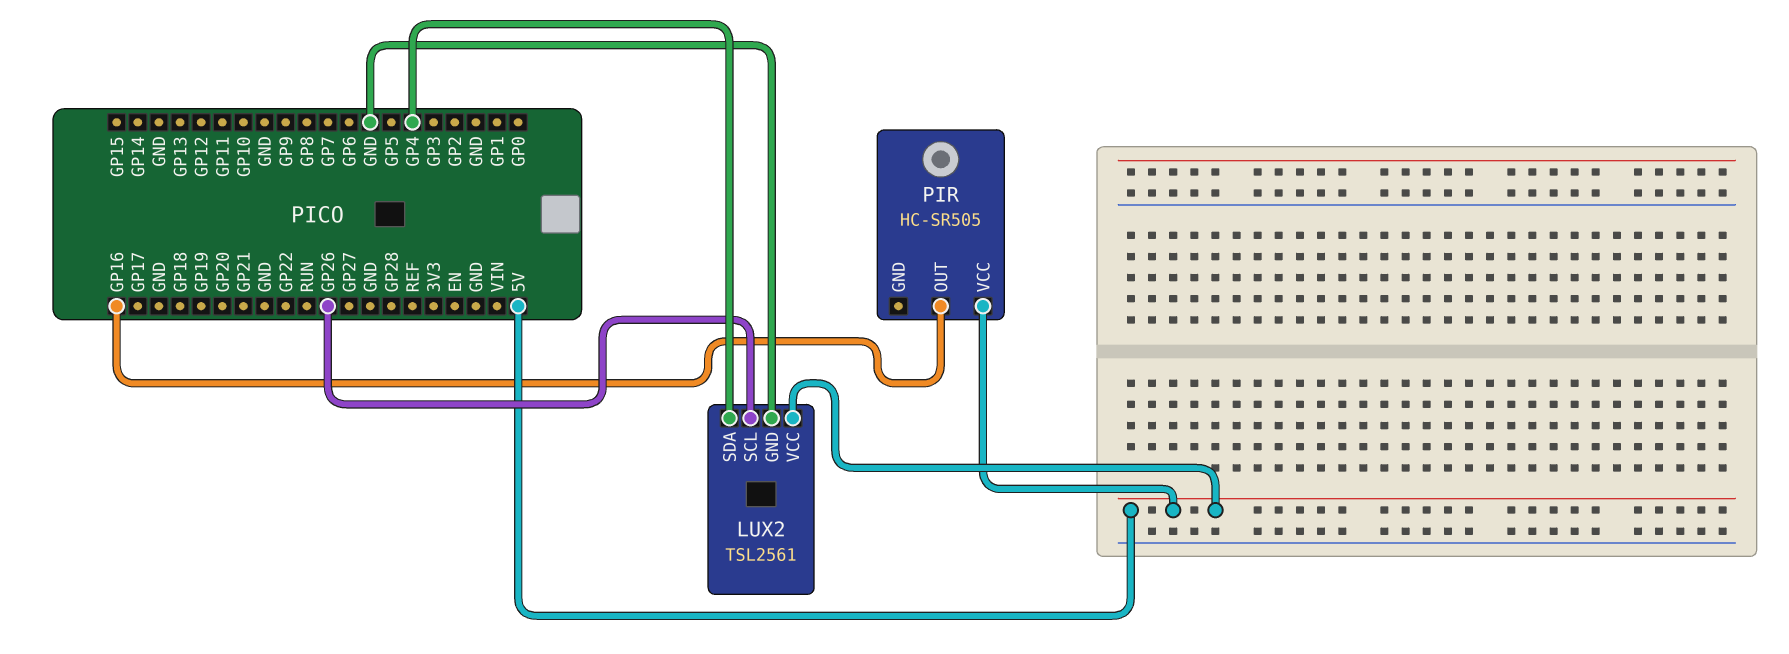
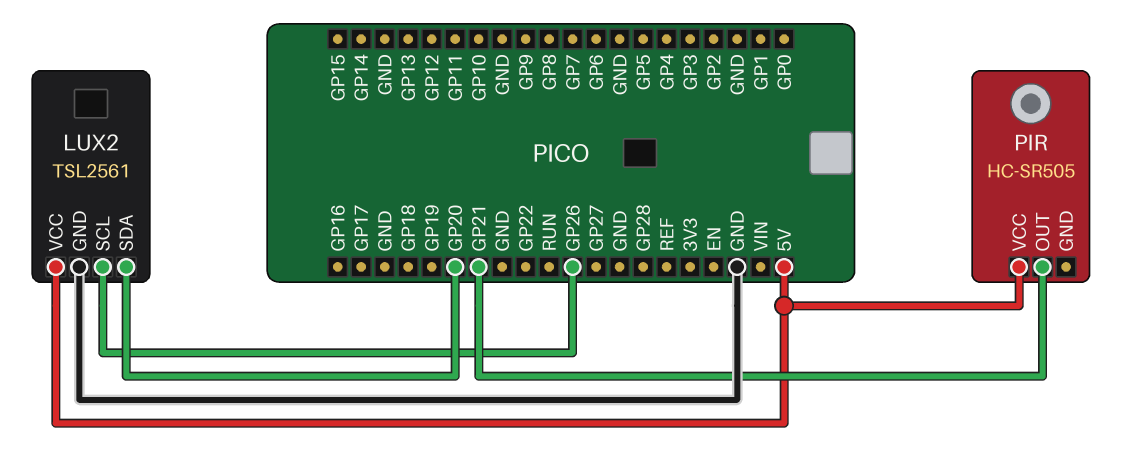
LUX2 pin SDA: GP4 -> GP20
PIR pin OUT: GP16 -> GP21

